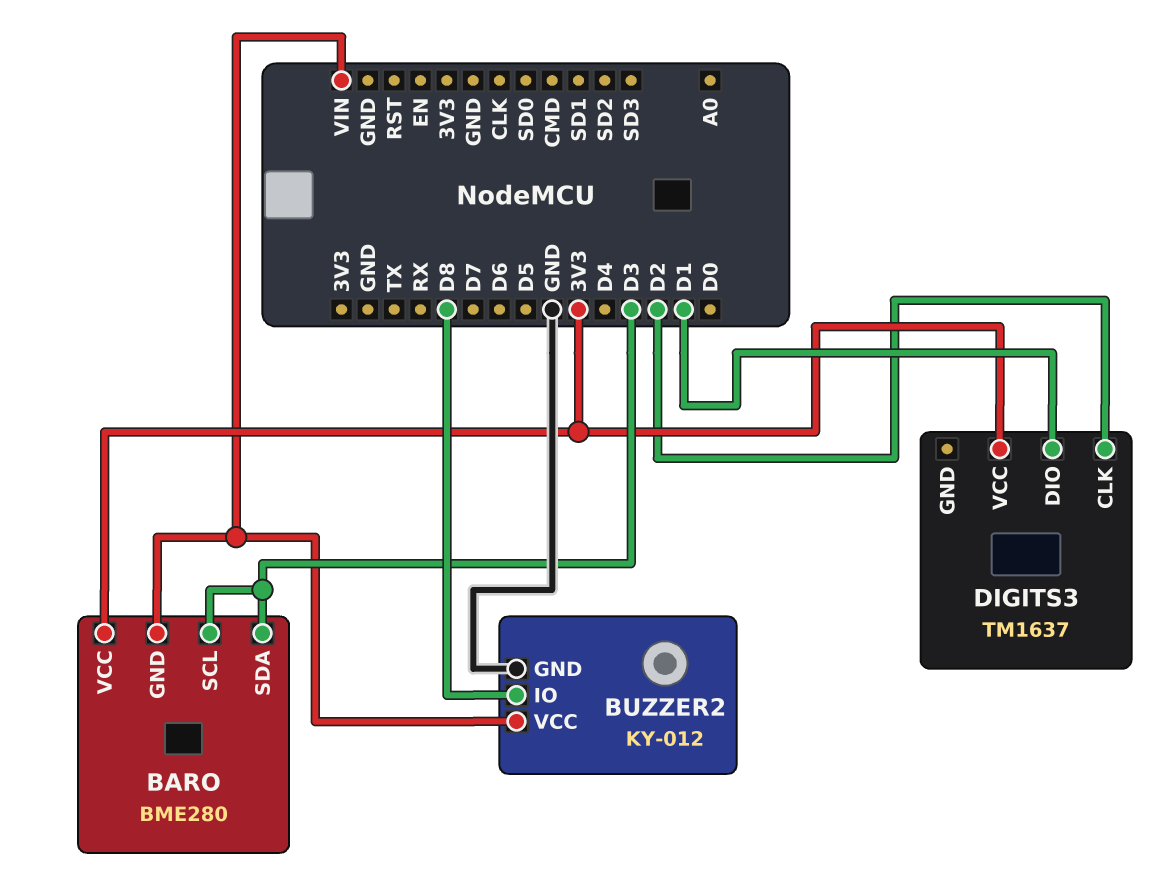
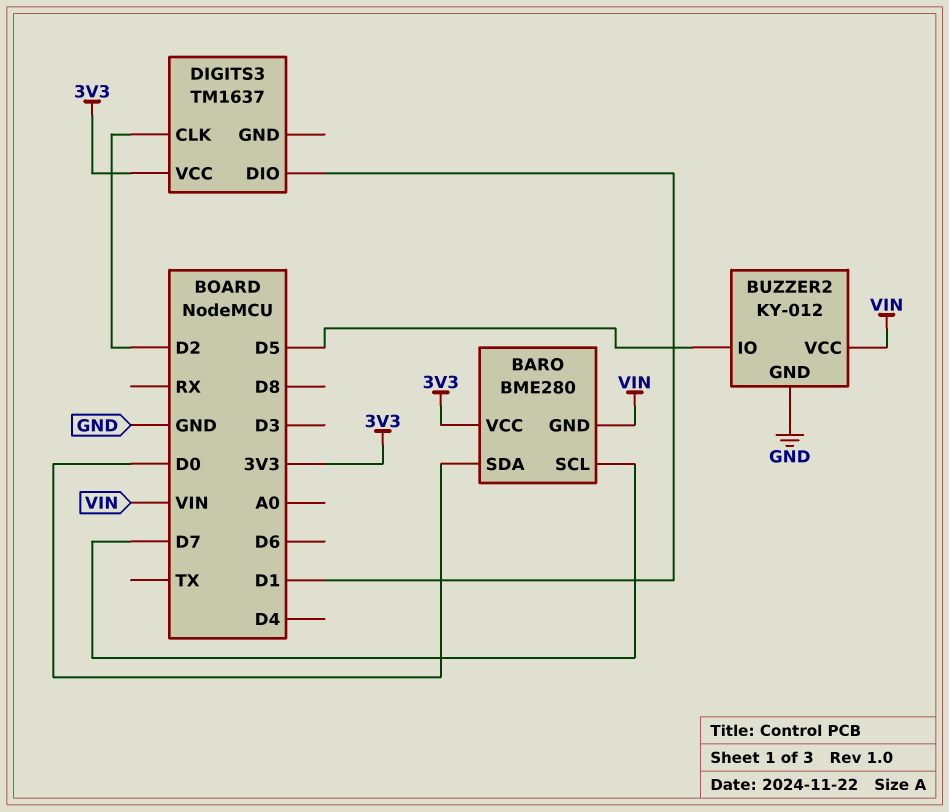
BARO pin SCL: D3 -> D7
BARO pin SDA: D3 -> D0
BUZZER2 pin IO: D8 -> D5

